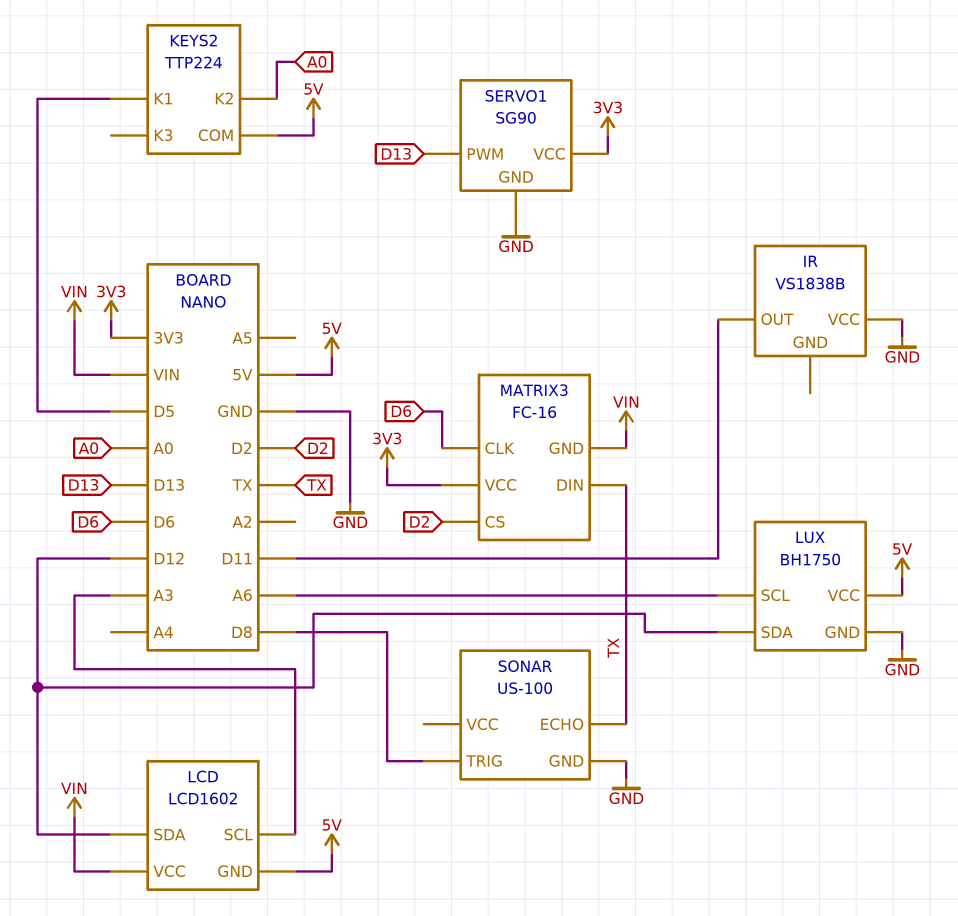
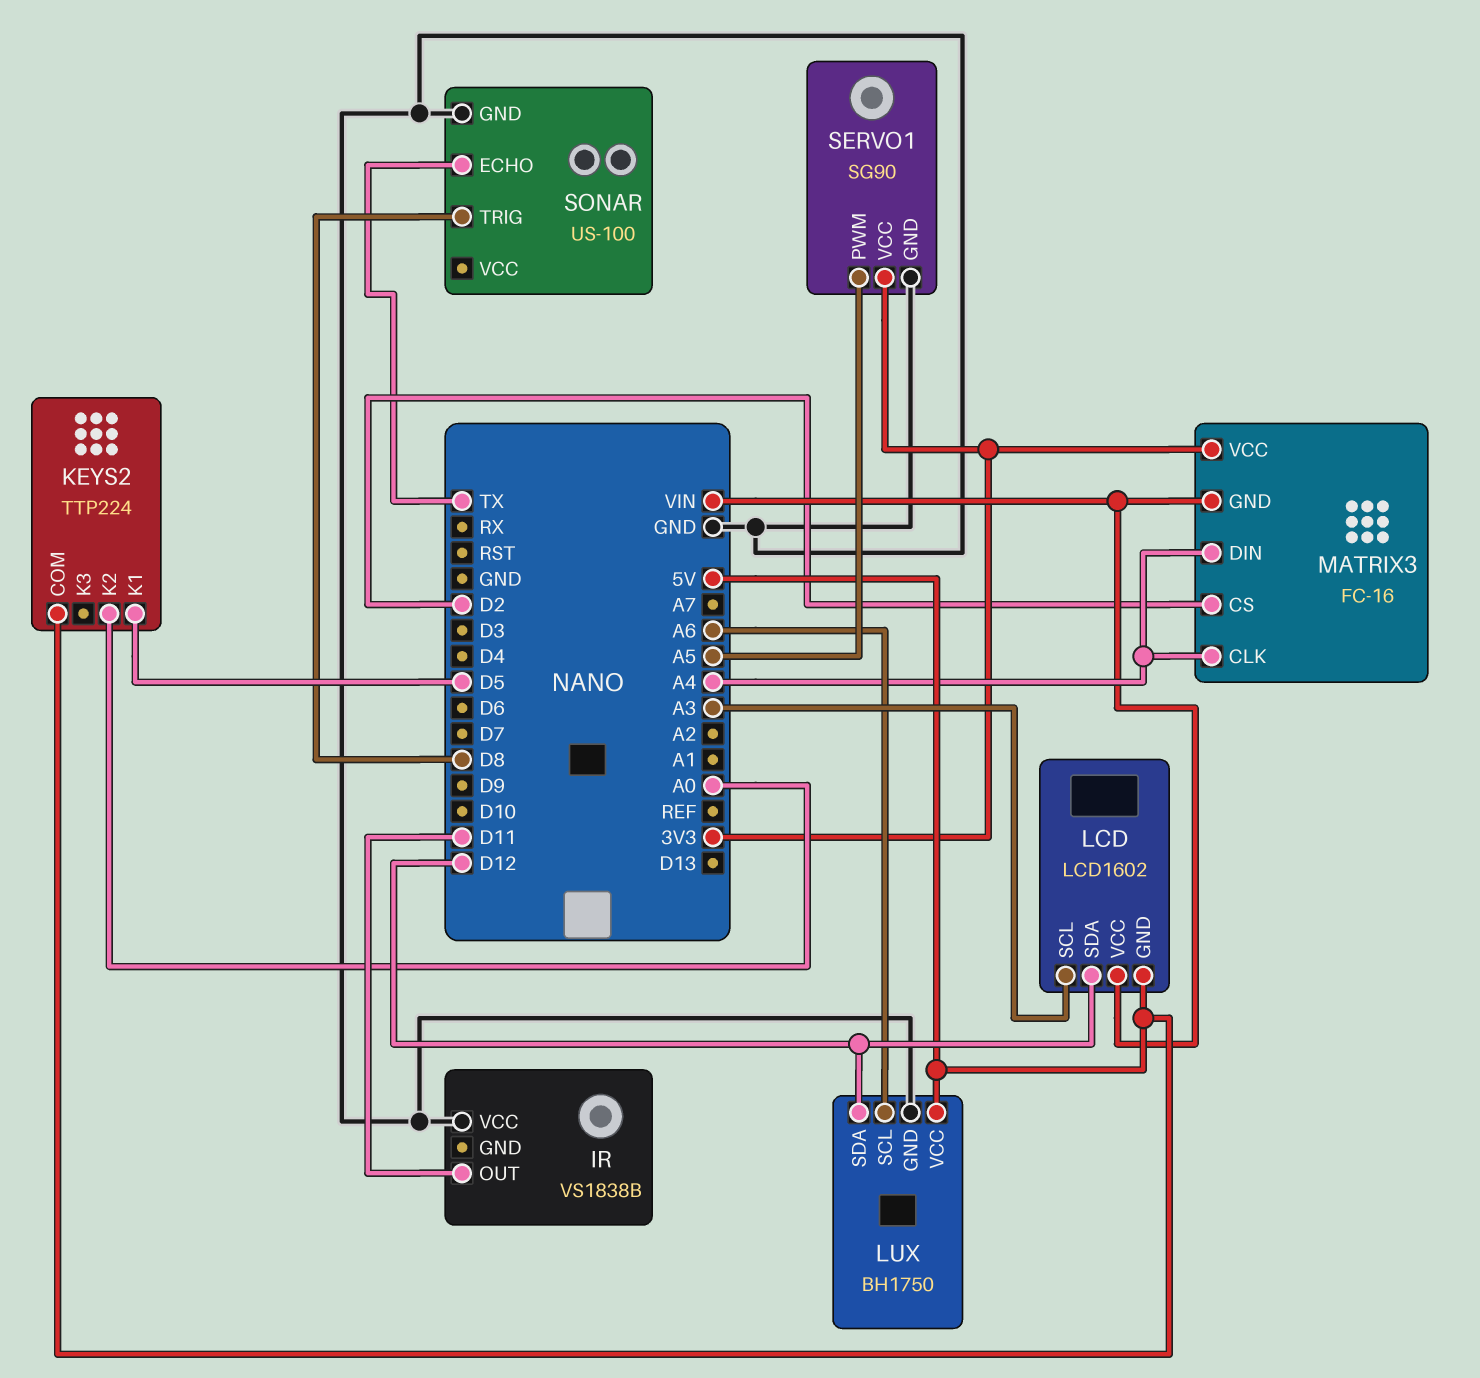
MATRIX3 pin CLK: D6 -> A4
MATRIX3 pin DIN: TX -> A4
SERVO1 pin PWM: D13 -> A5

